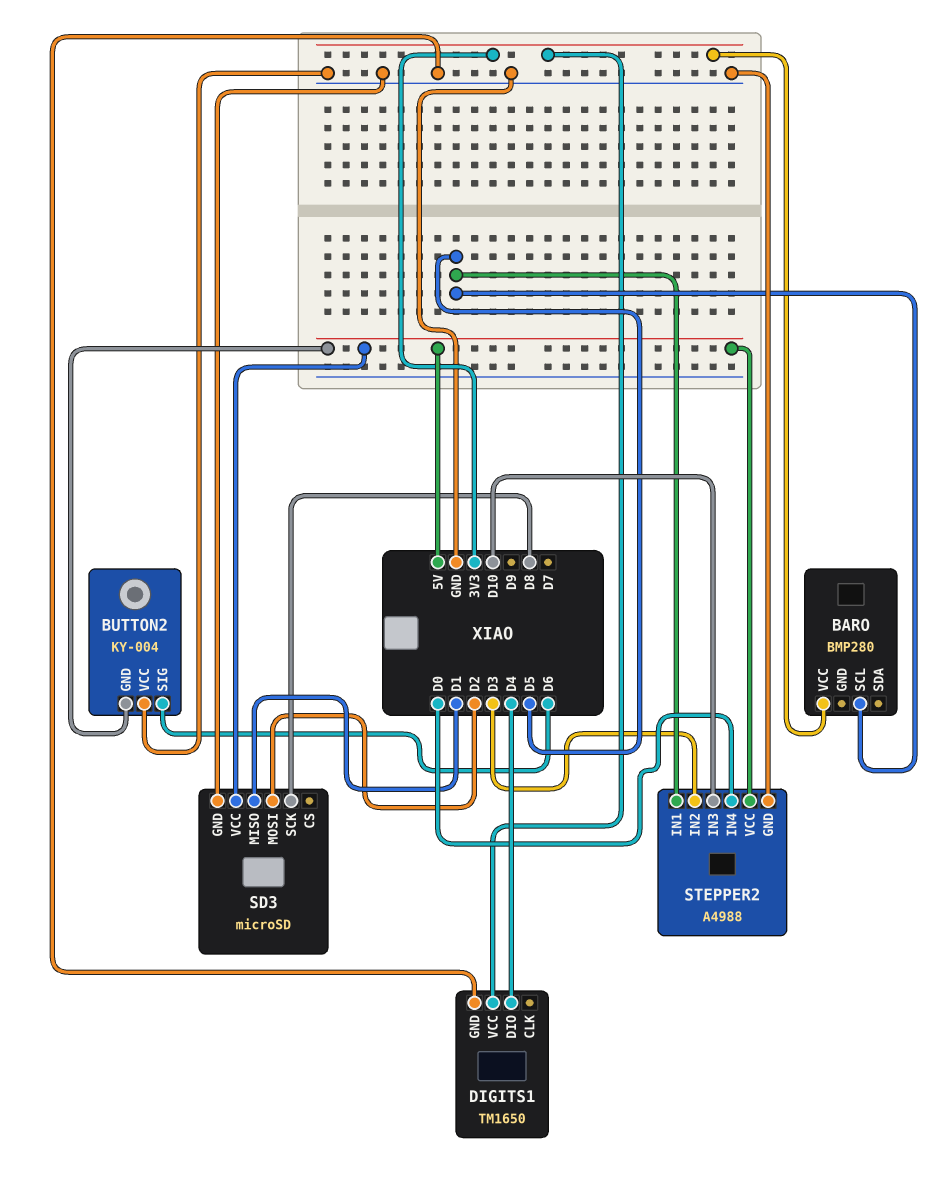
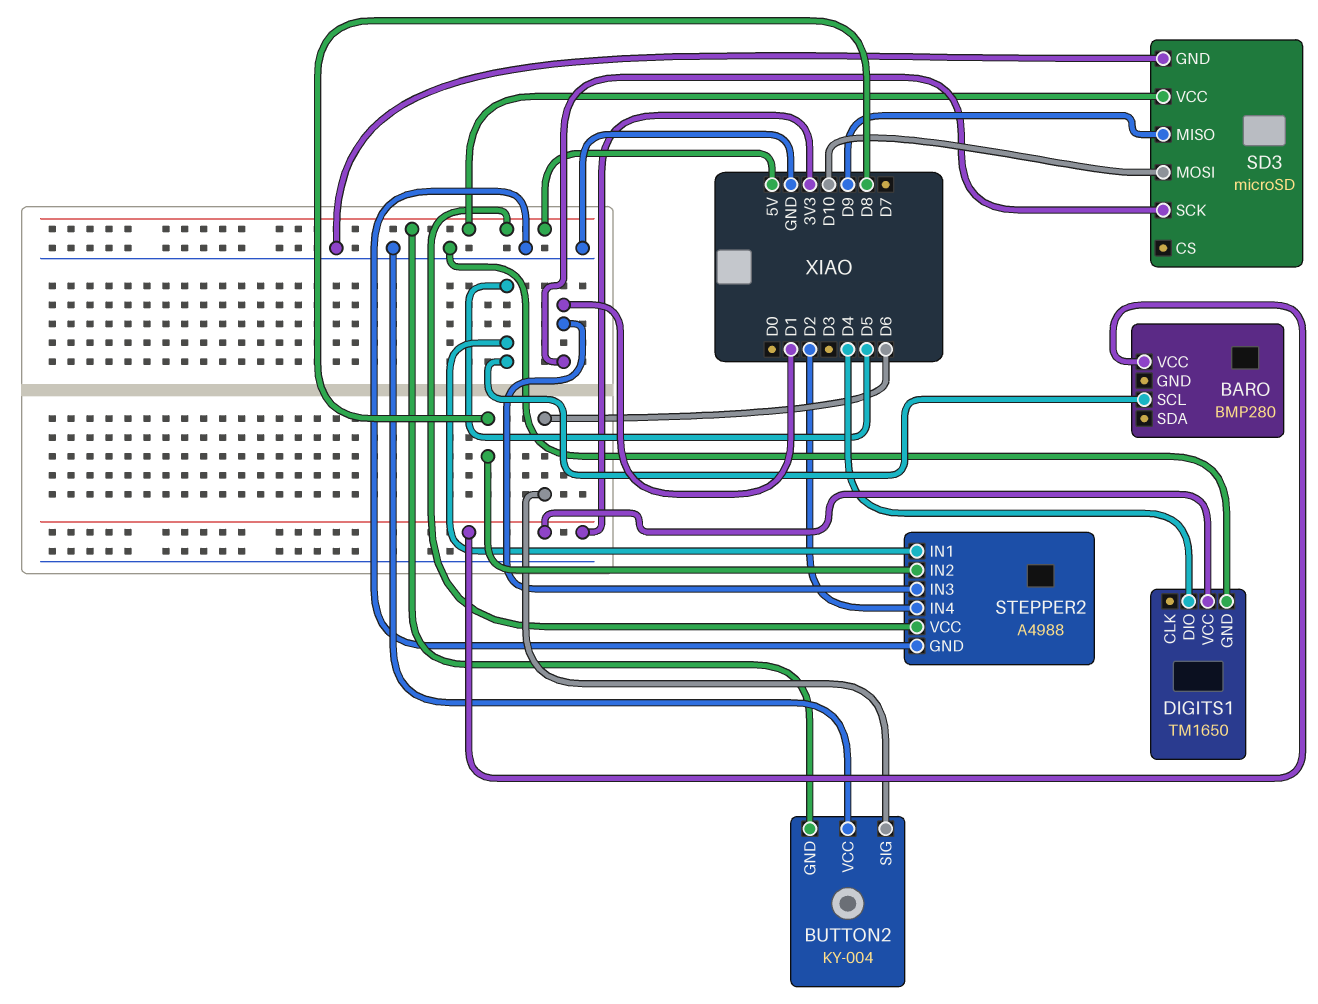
SD3 pin MISO: D1 -> D9
SD3 pin MOSI: D2 -> D10
SD3 pin SCK: D8 -> D1
STEPPER2 pin IN2: D3 -> D8
STEPPER2 pin IN3: D10 -> D1
STEPPER2 pin IN4: D0 -> D2

